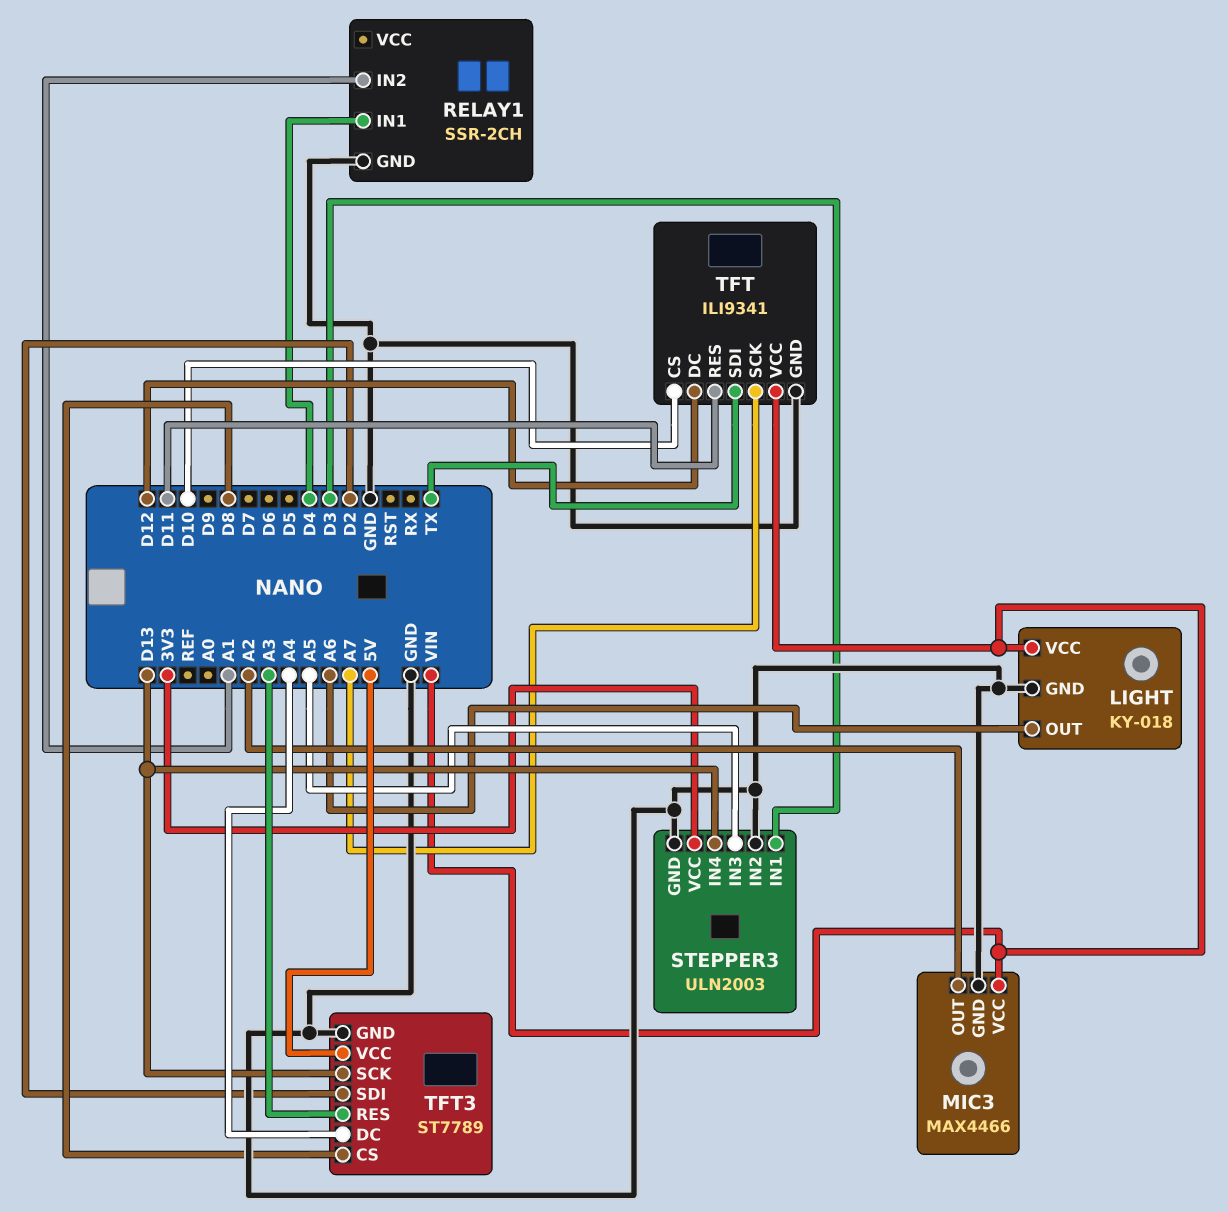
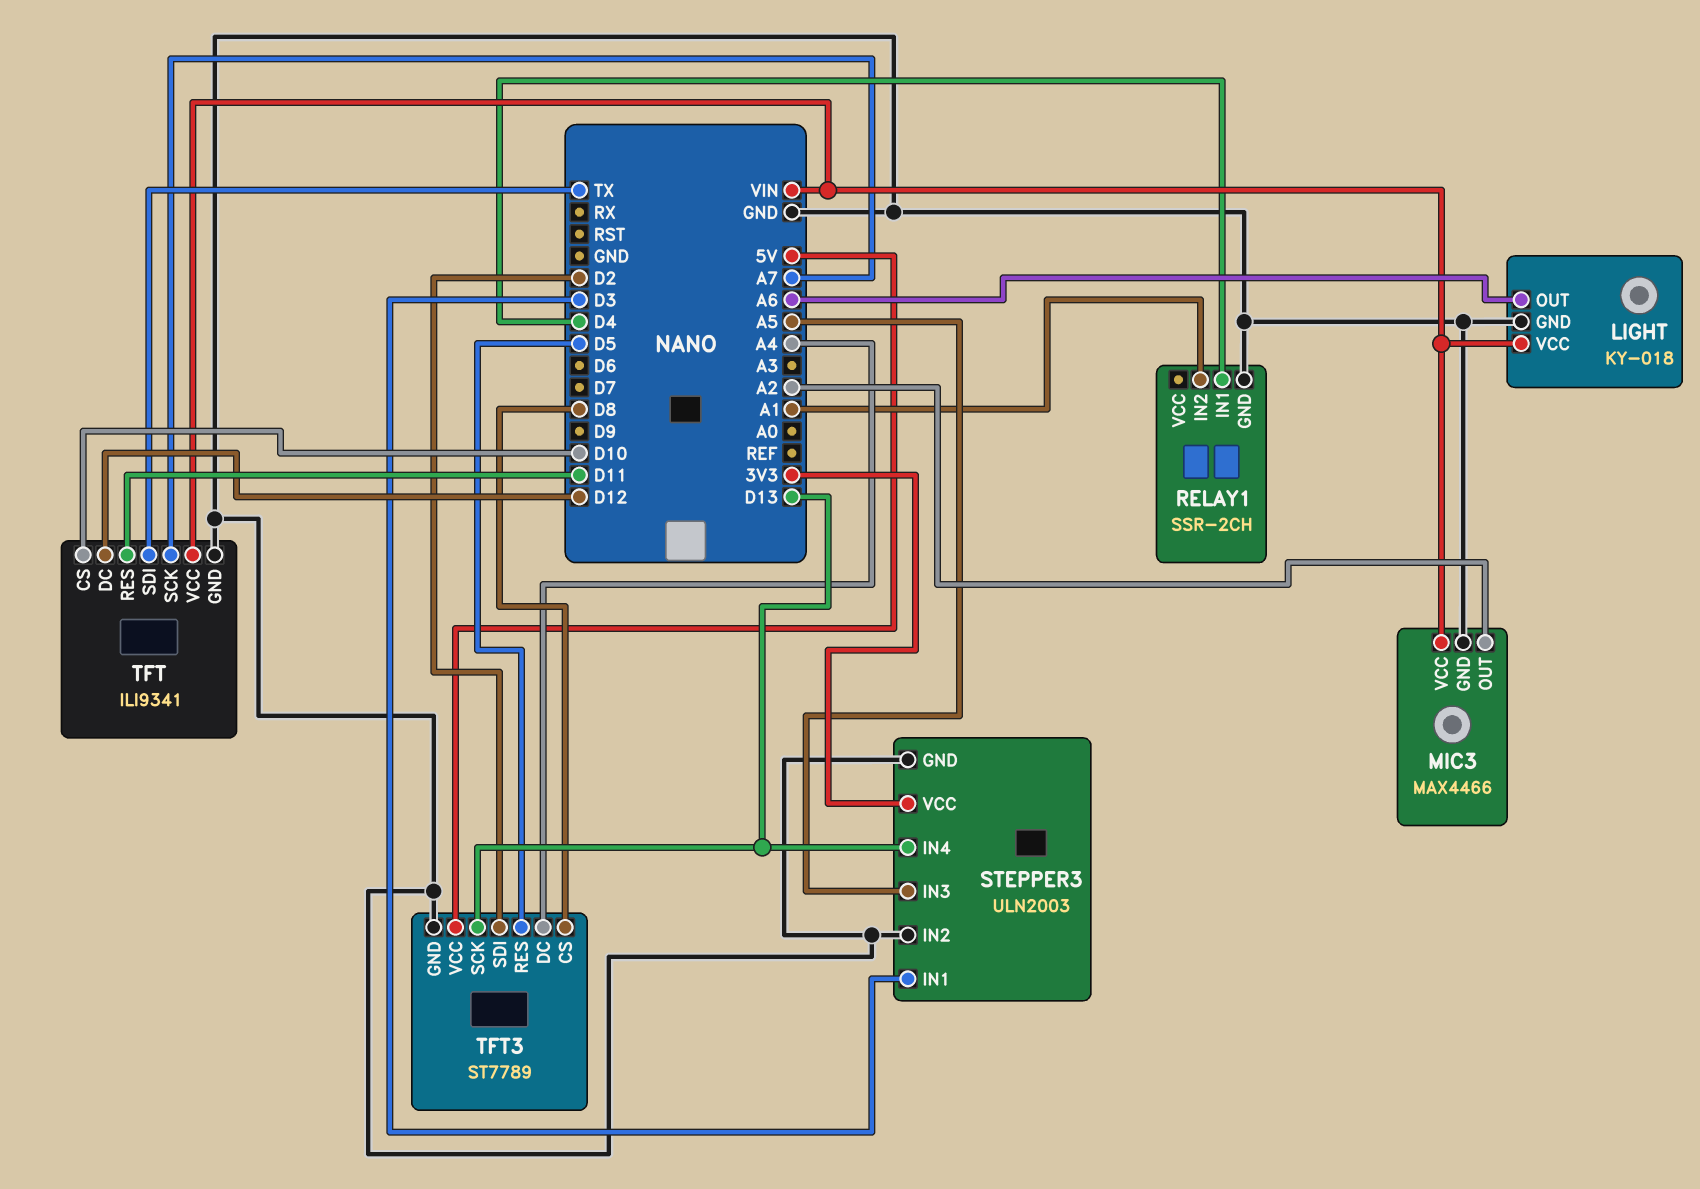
TFT3 pin RES: A3 -> D5

